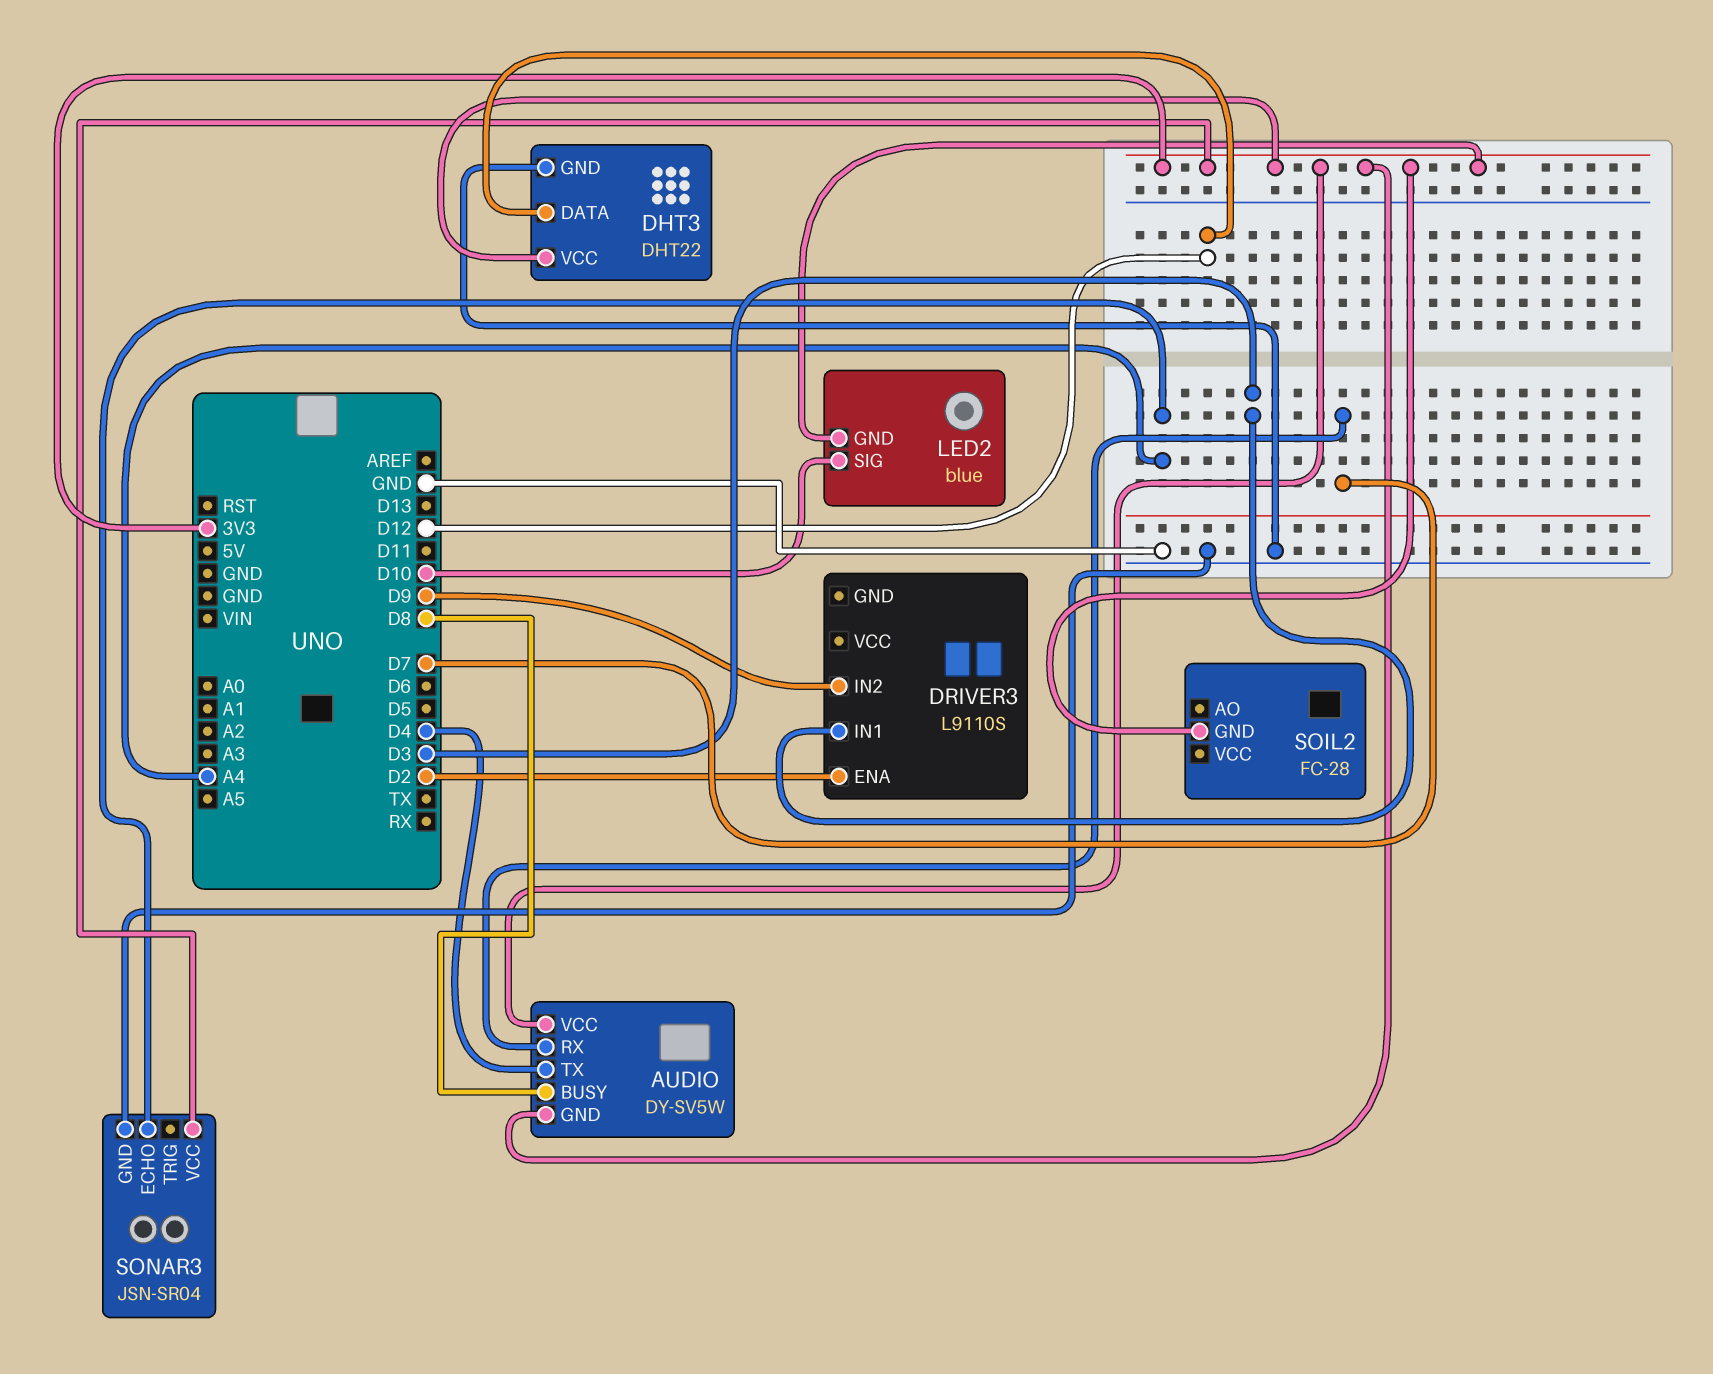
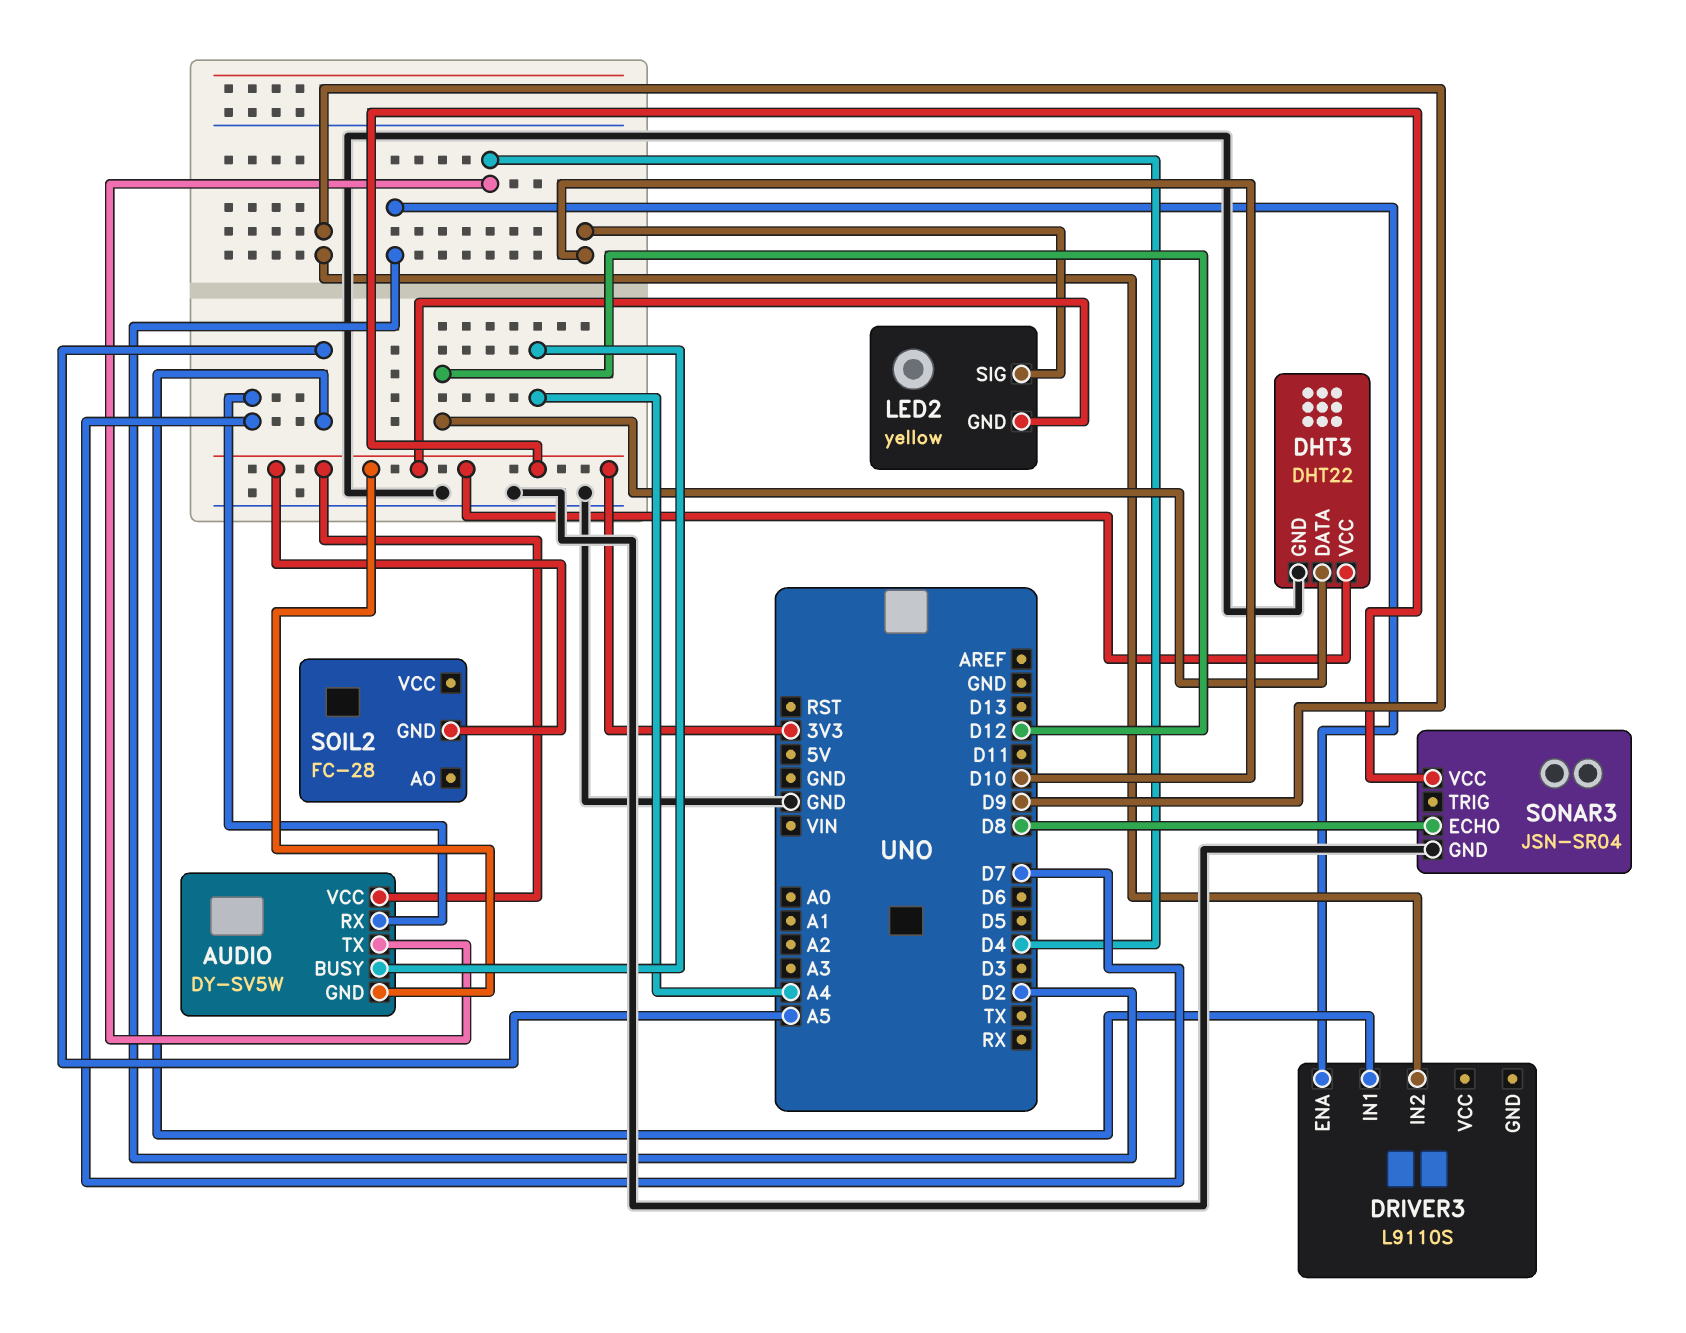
AUDIO pin BUSY: D8 -> A4
DRIVER3 pin IN1: D3 -> A5
LED2: blue -> yellow
SONAR3 pin ECHO: A4 -> D8

